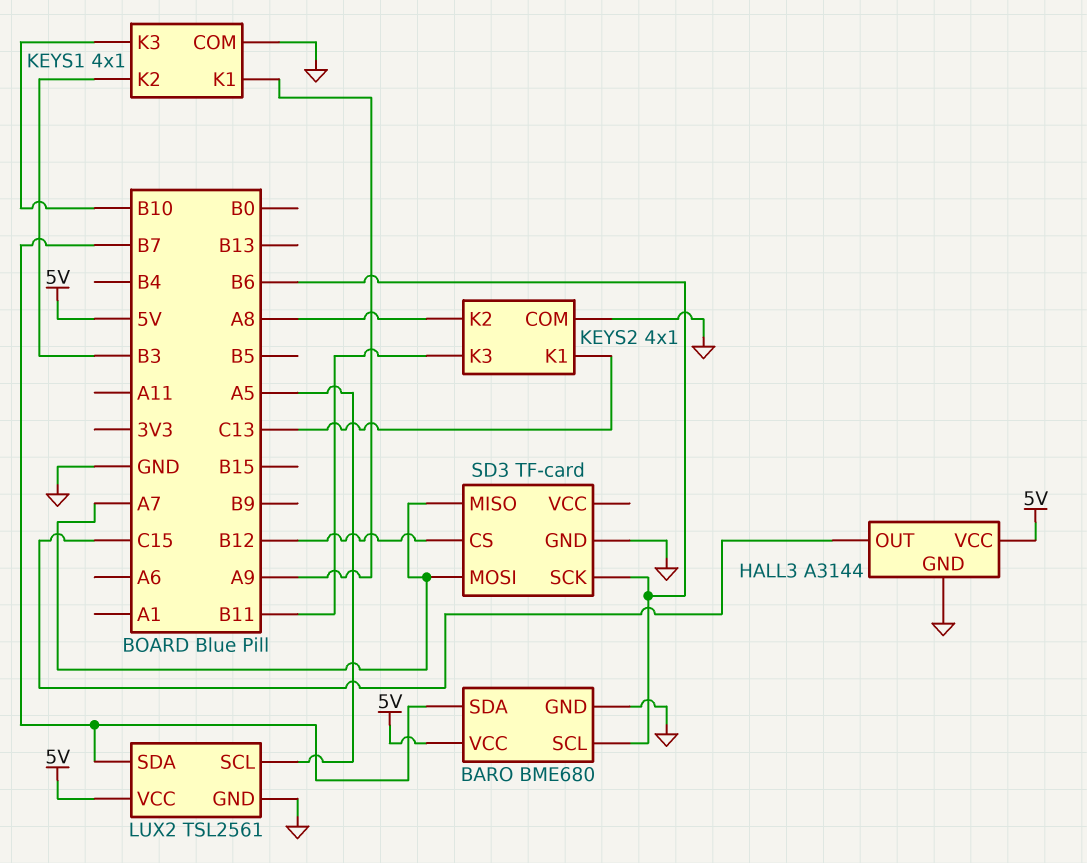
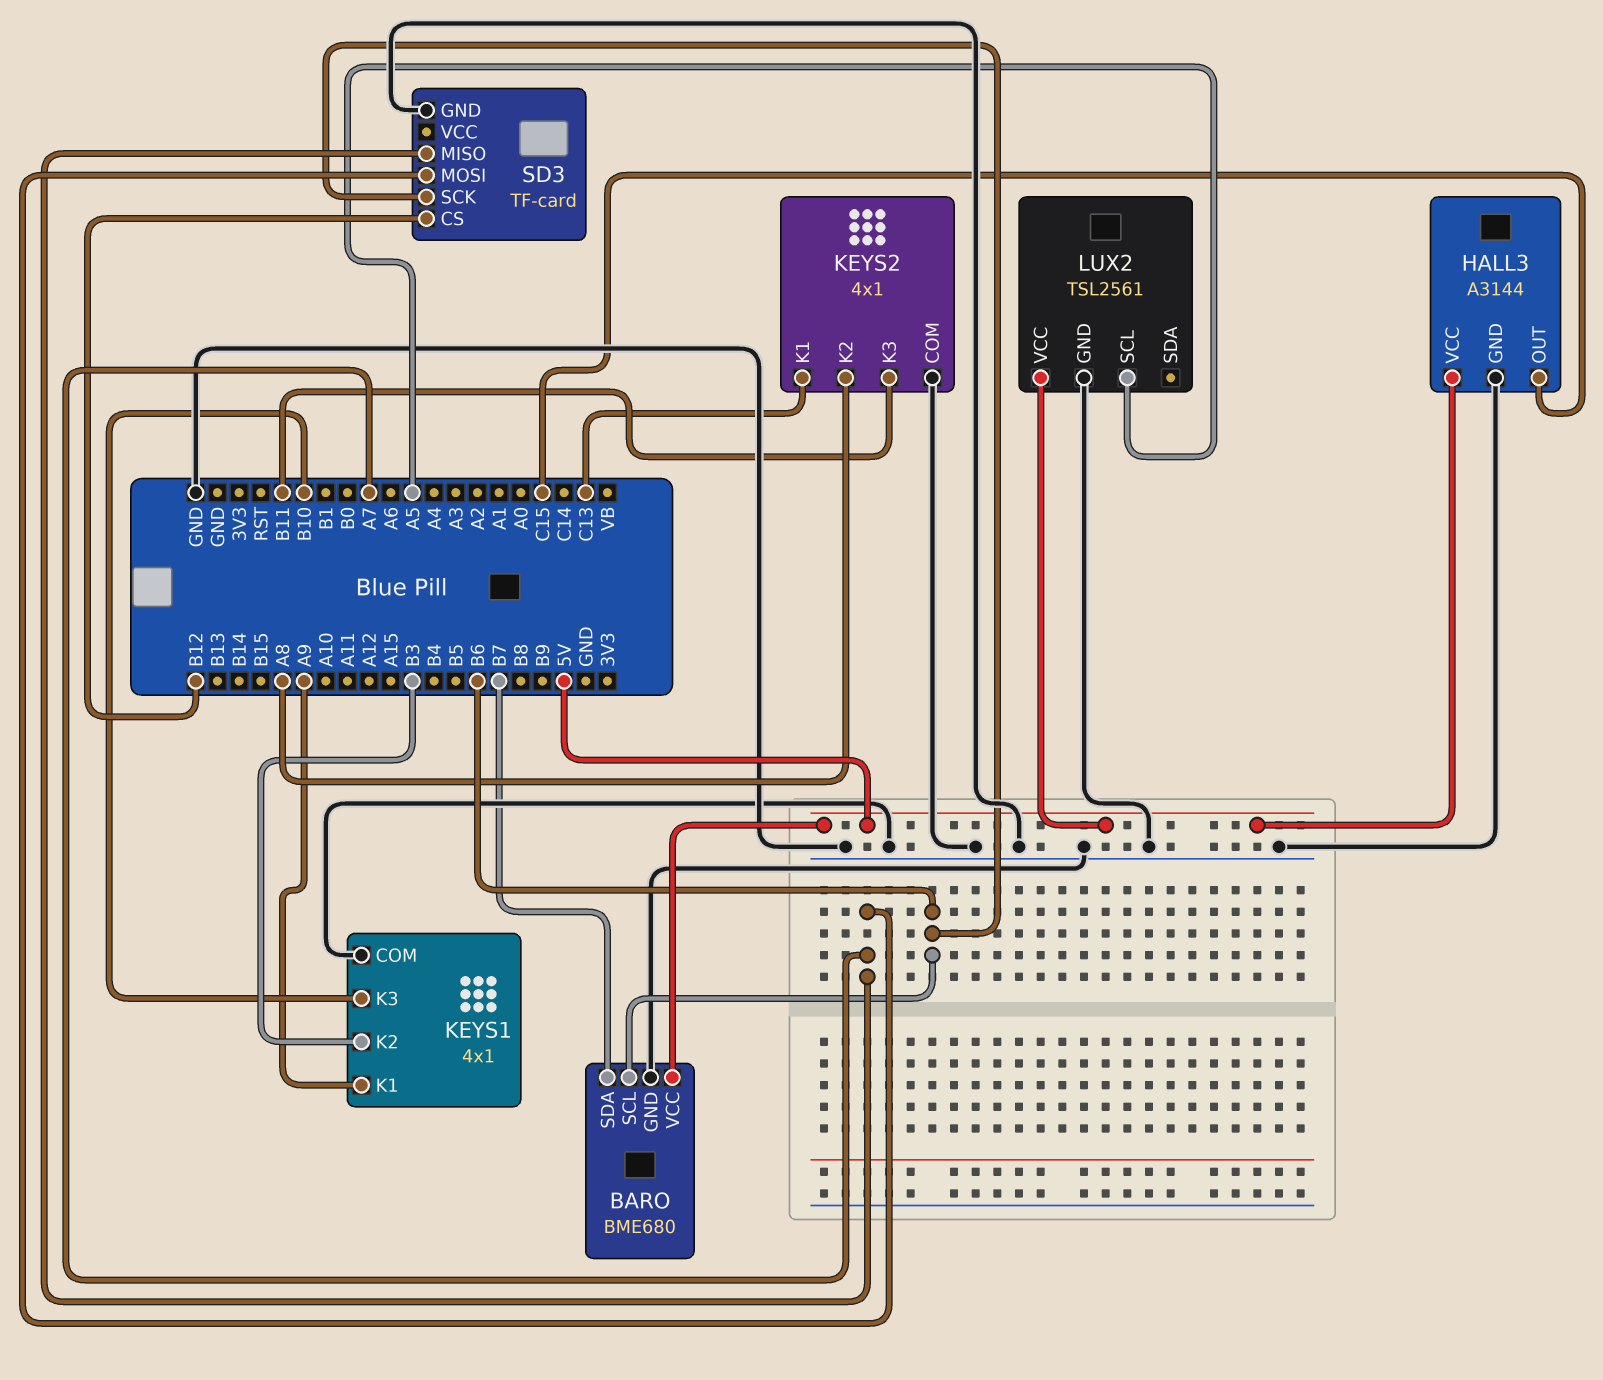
LUX2 pin SDA: B7 -> none

